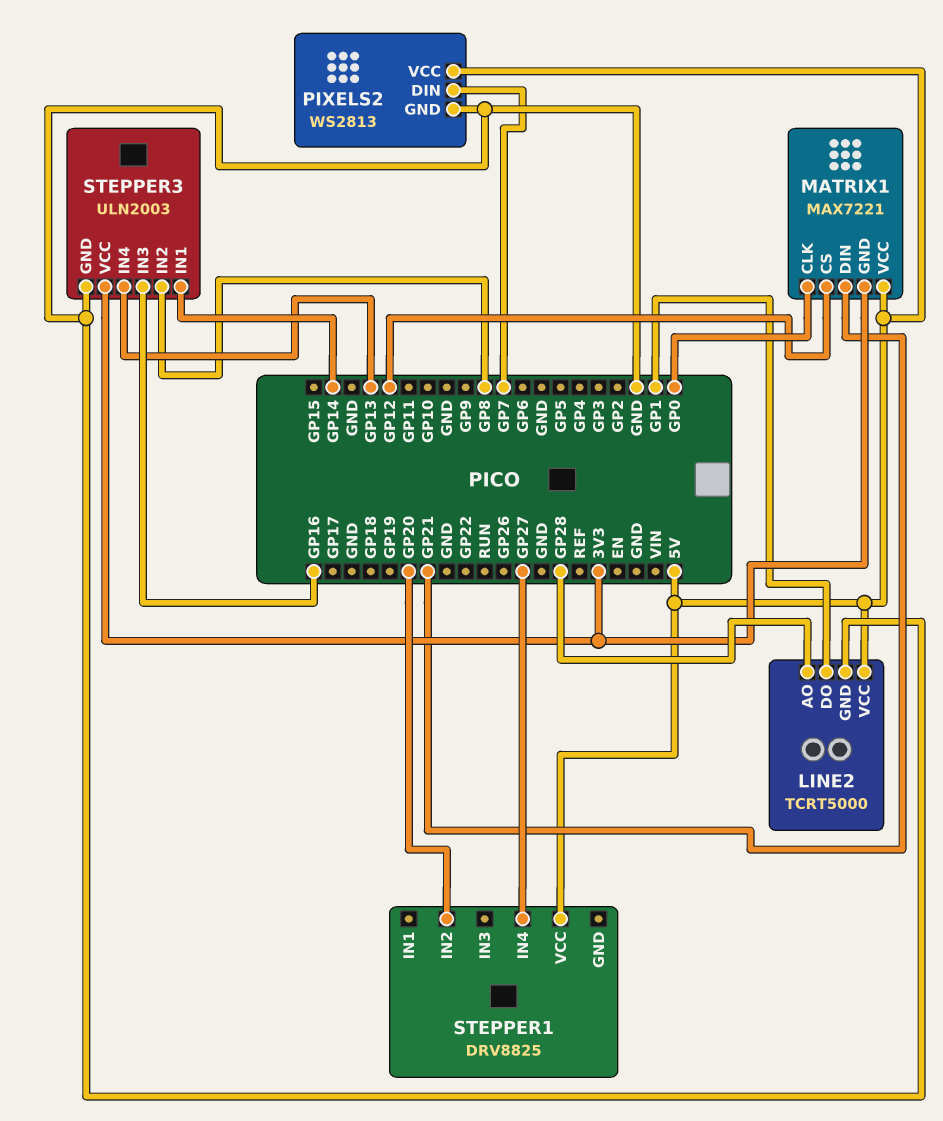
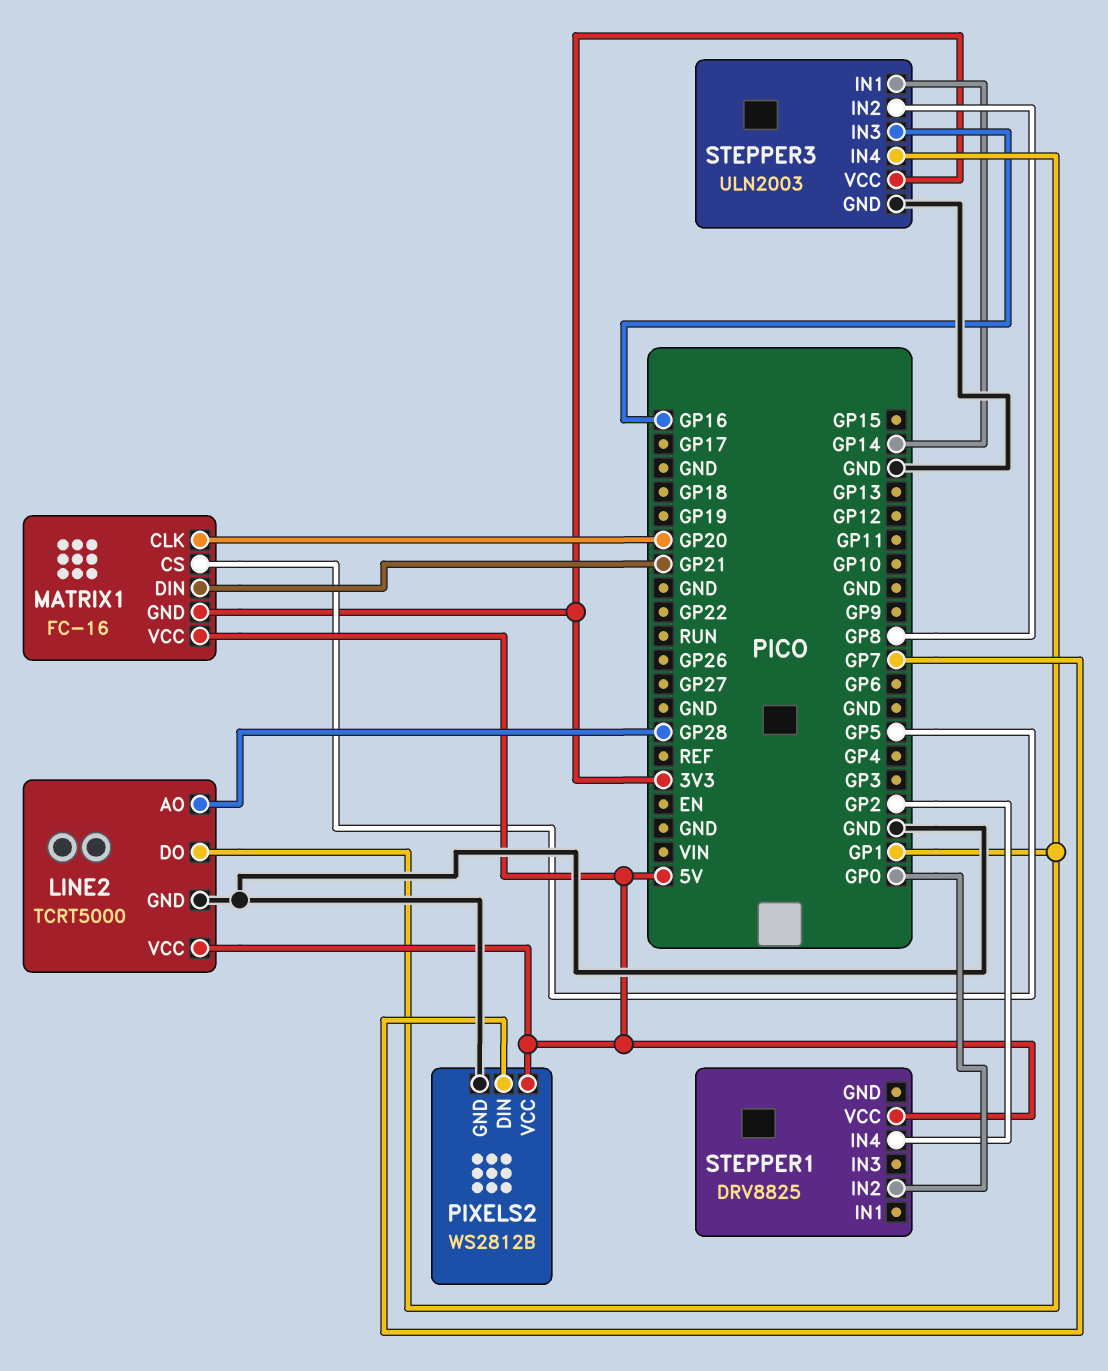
MATRIX1: MAX7221 -> FC-16
MATRIX1 pin CLK: GP0 -> GP20
MATRIX1 pin CS: GP12 -> GP5
PIXELS2: WS2813 -> WS2812B
STEPPER1 pin IN2: GP20 -> GP0
STEPPER1 pin IN4: GP27 -> GP2
STEPPER3 pin IN4: GP13 -> GP1

